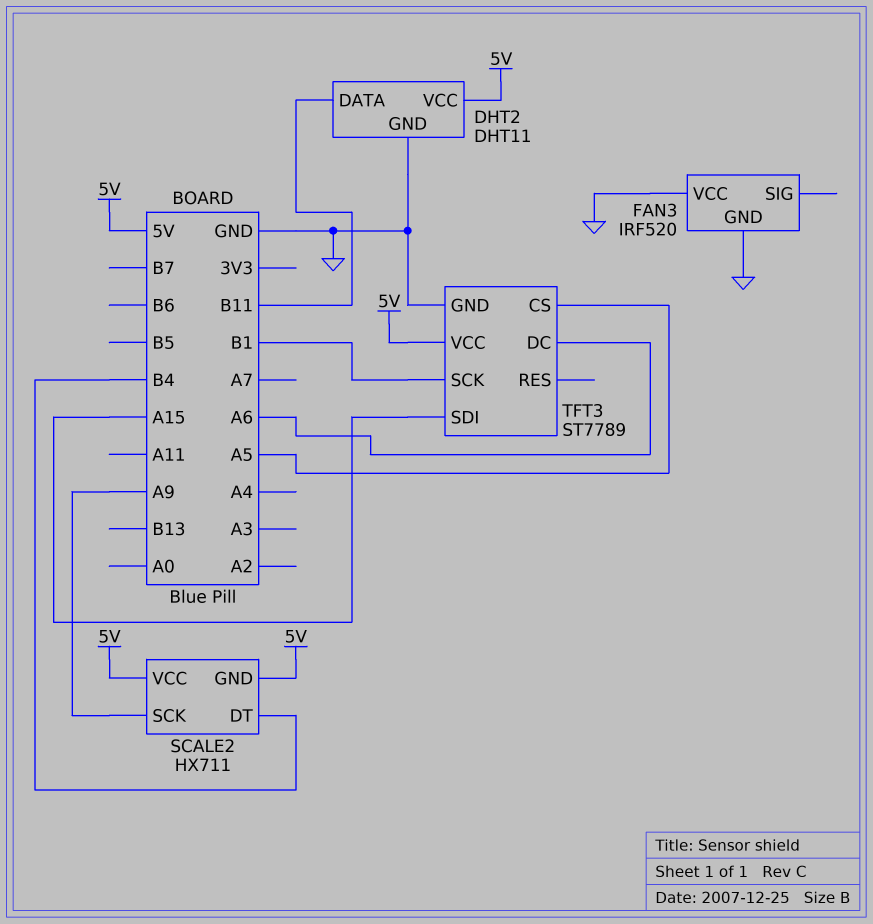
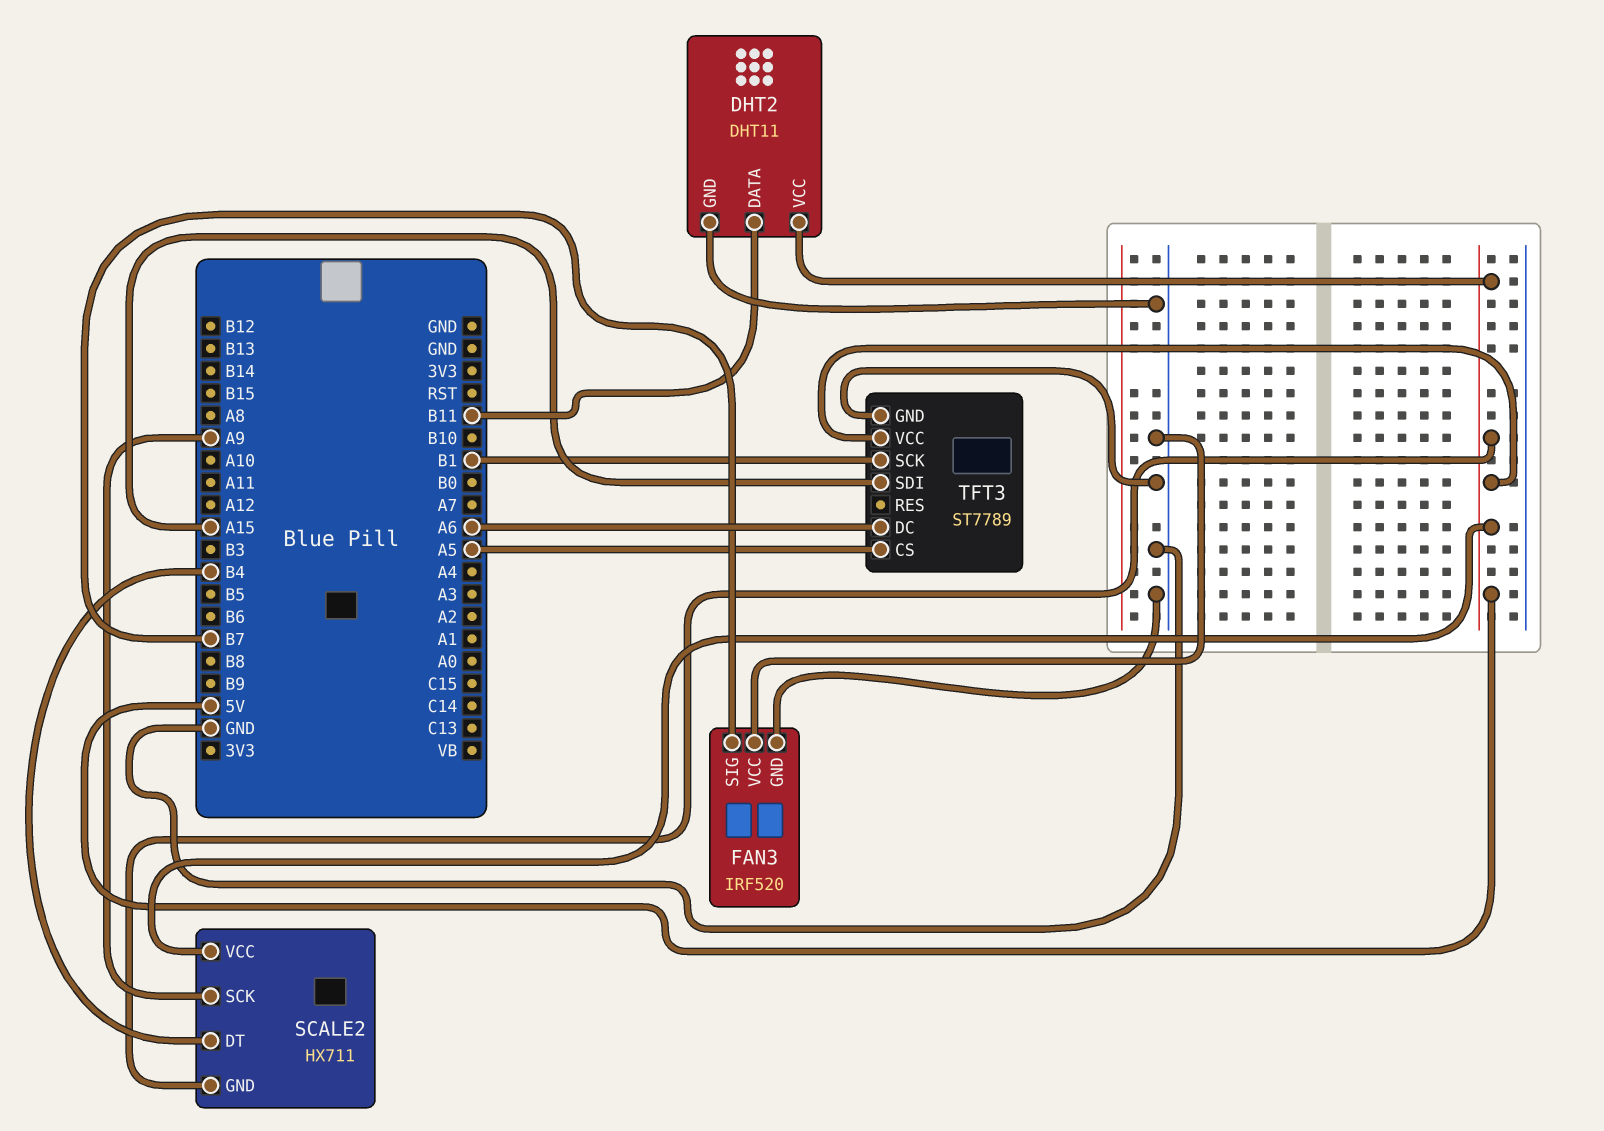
FAN3 pin SIG: none -> B7

